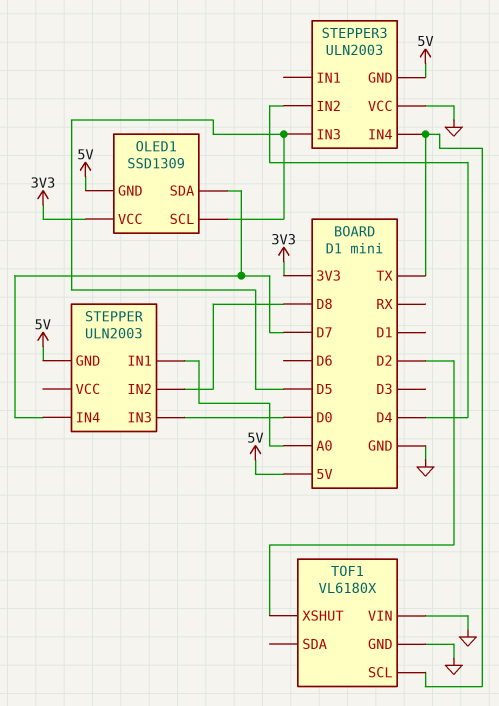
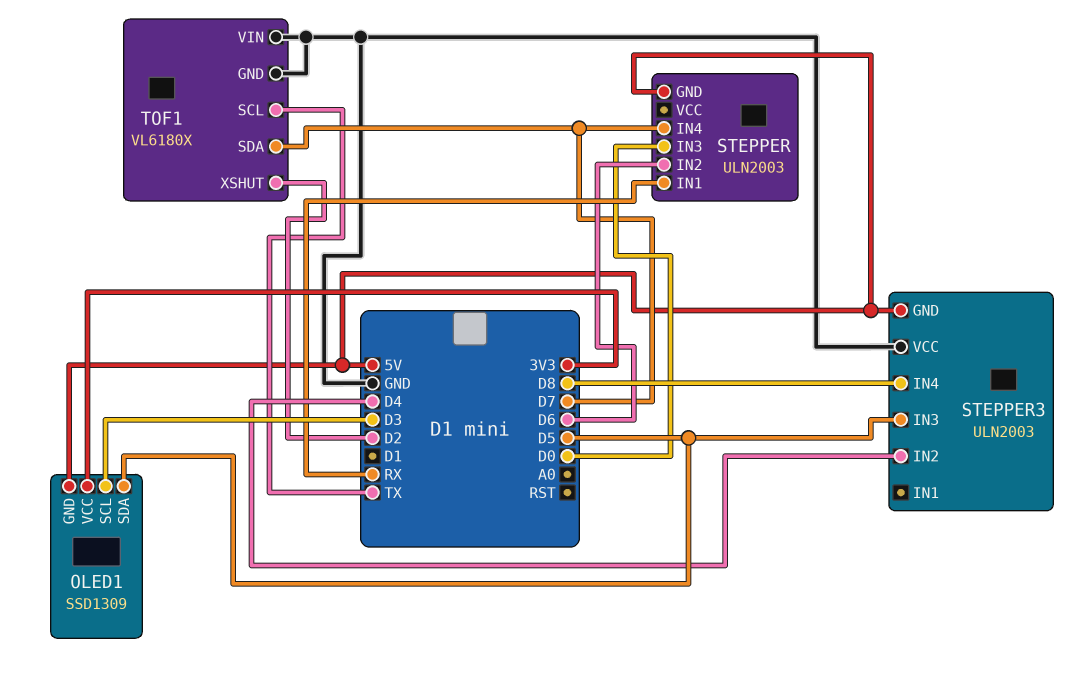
OLED1 pin SCL: D5 -> D3
OLED1 pin SDA: D7 -> D5
STEPPER pin IN1: A0 -> RX
STEPPER pin IN2: D8 -> D6
STEPPER3 pin IN4: TX -> D8
TOF1 pin SDA: none -> D7

